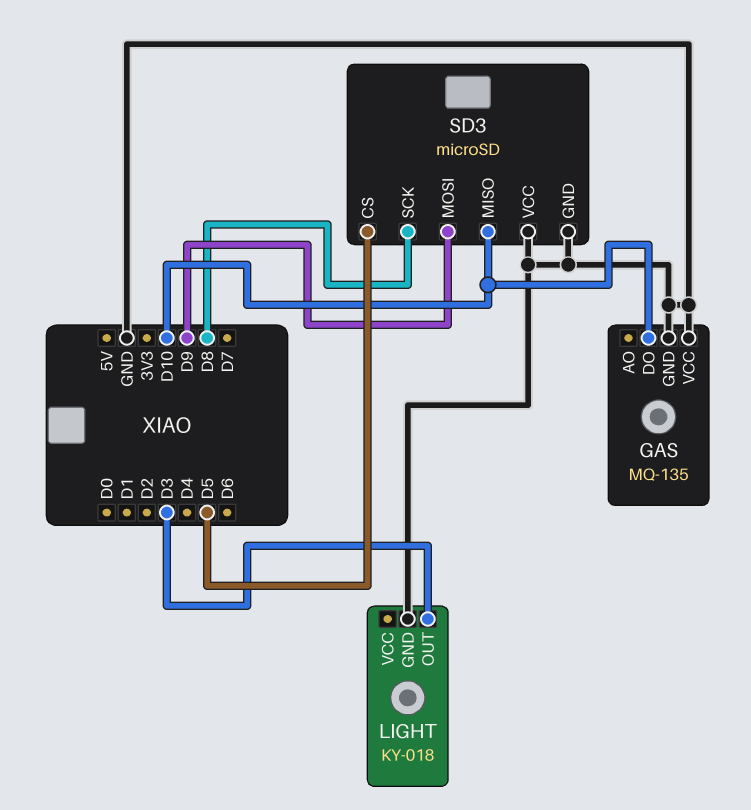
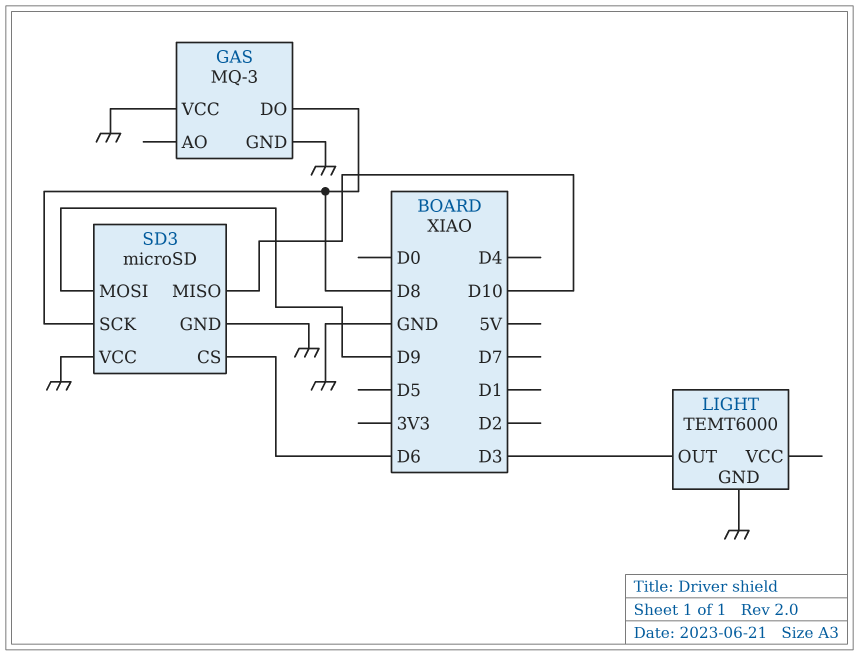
GAS: MQ-135 -> MQ-3
GAS pin DO: D10 -> D8
LIGHT: KY-018 -> TEMT6000
SD3 pin CS: D5 -> D6

